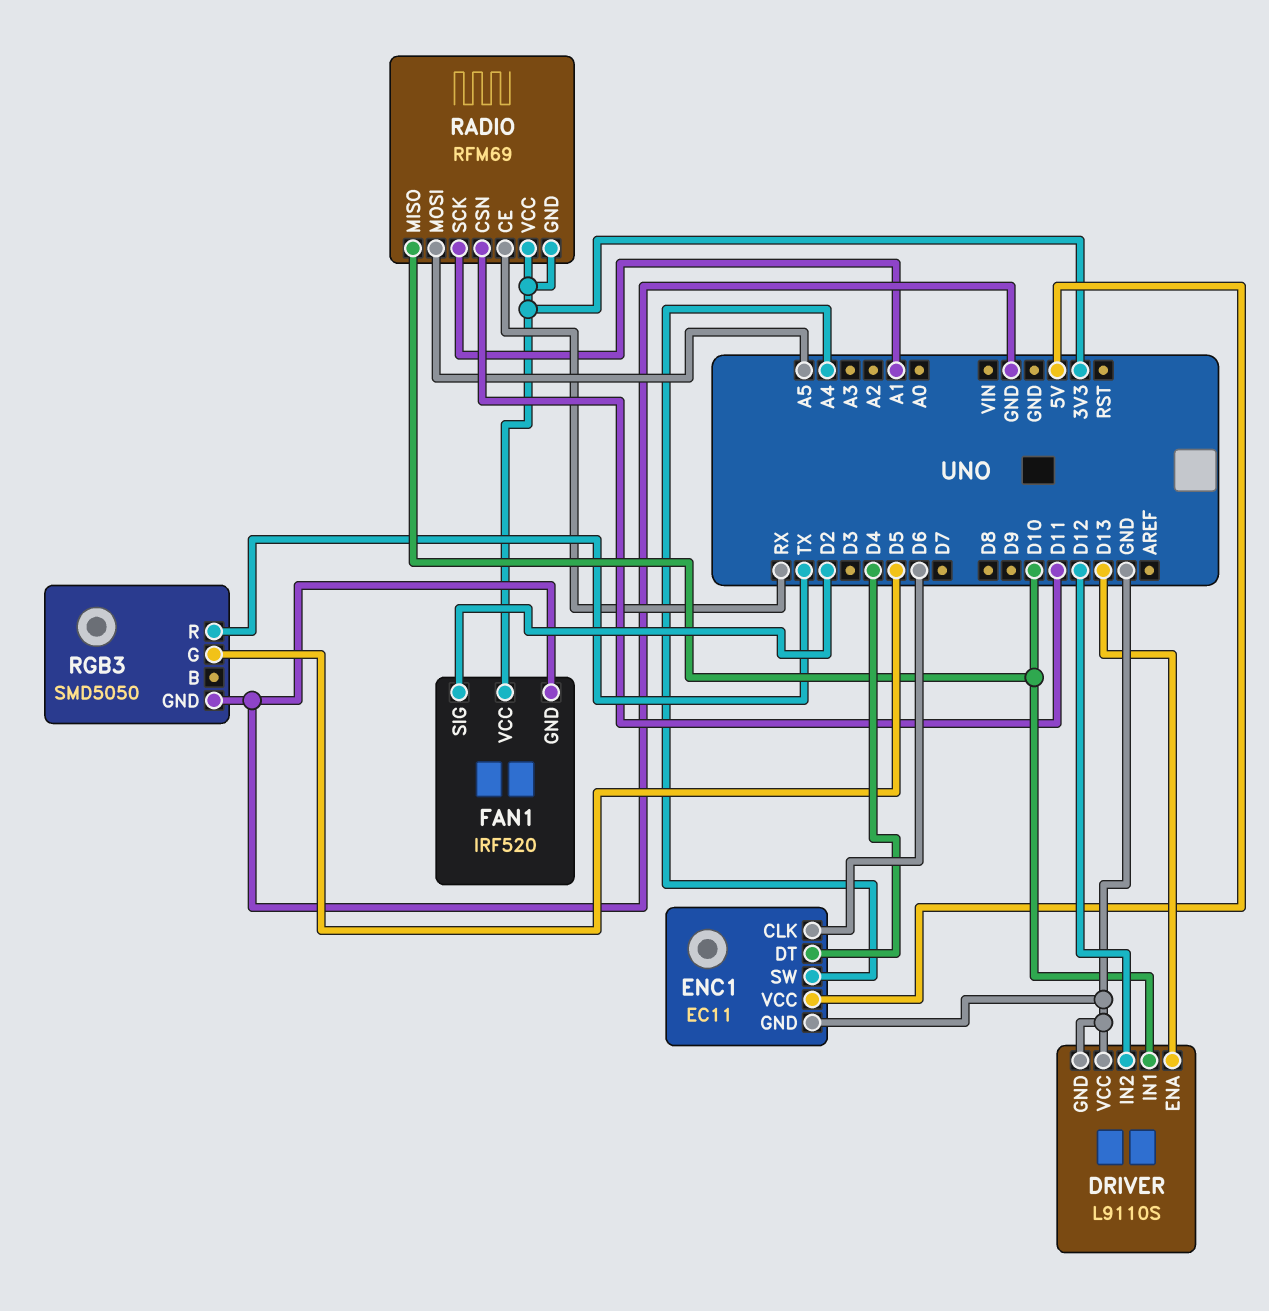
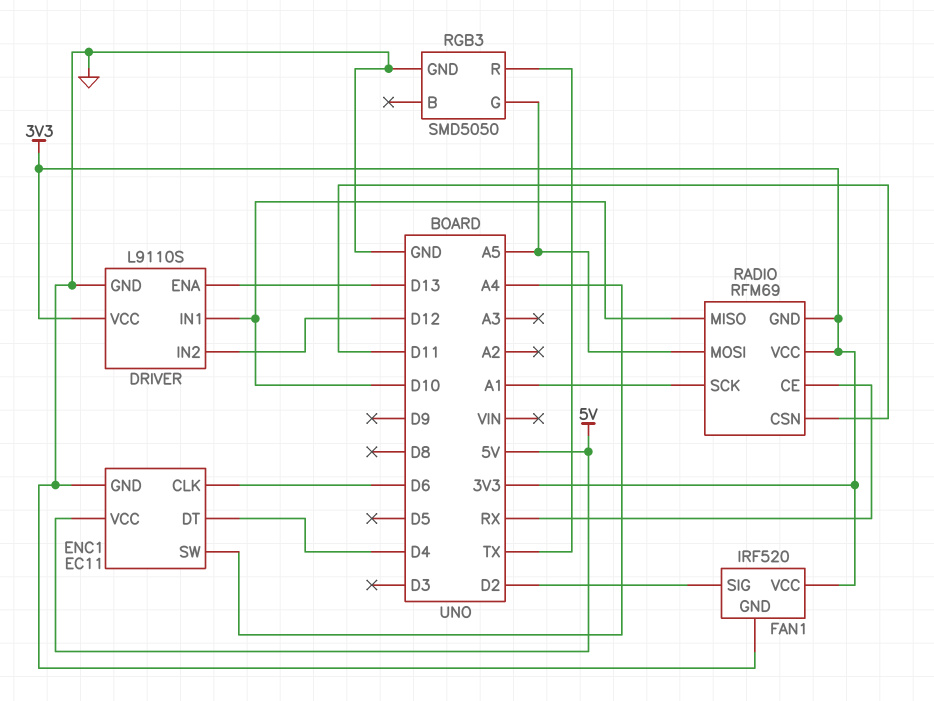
DRIVER pin VCC: GND -> 3V3
RGB3 pin G: D5 -> A5

